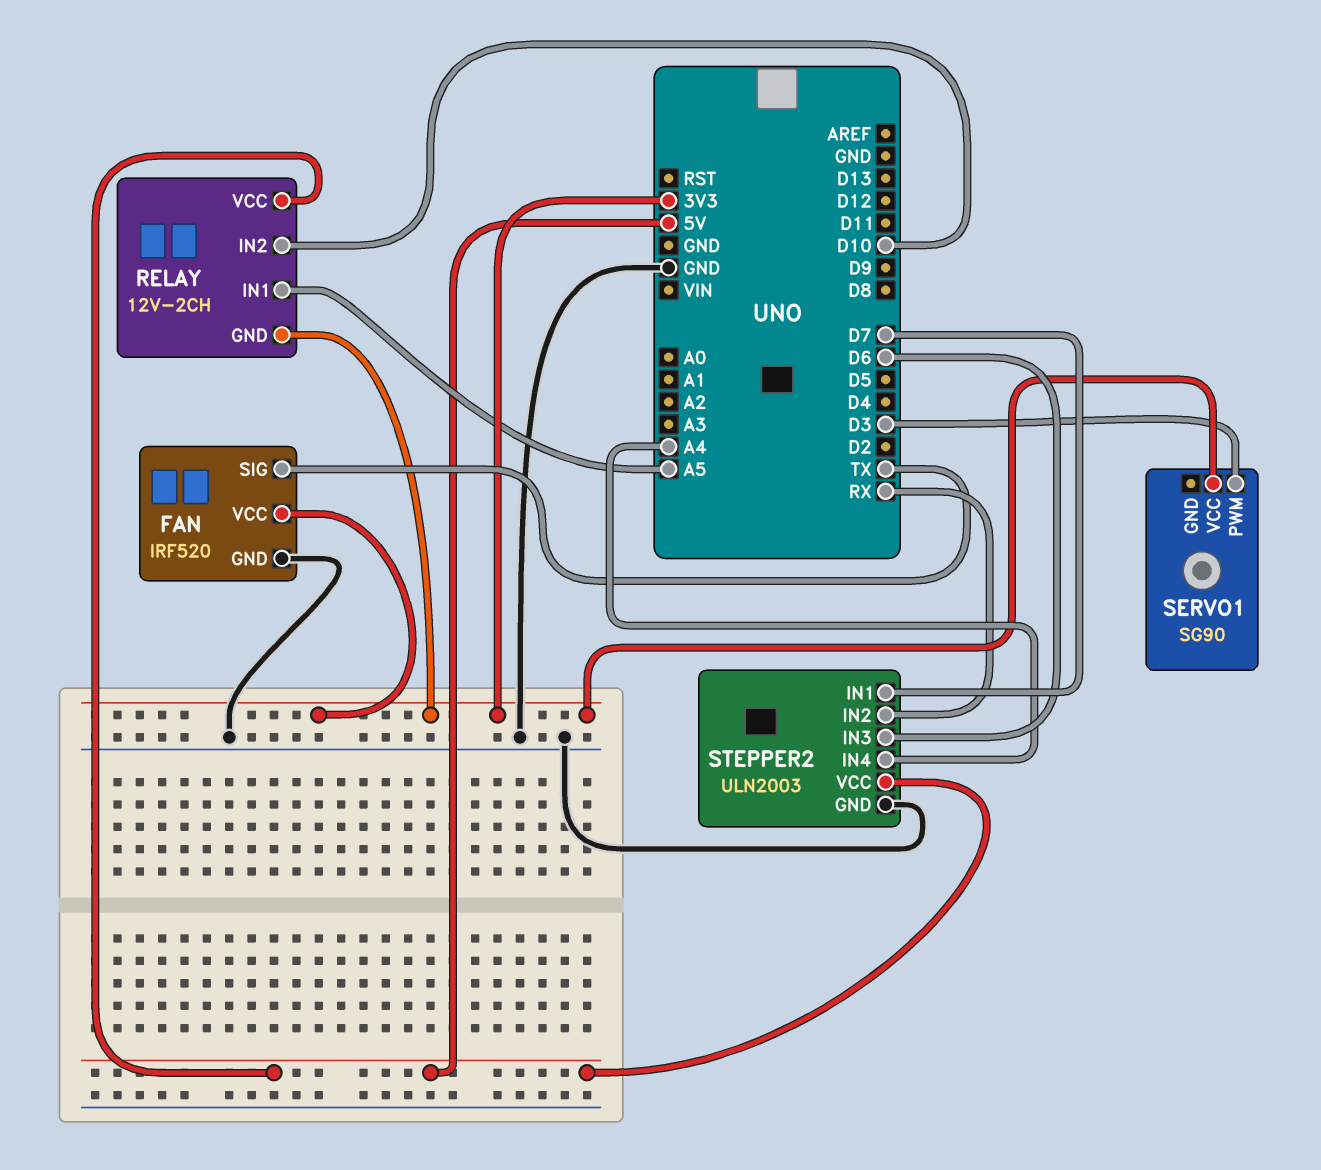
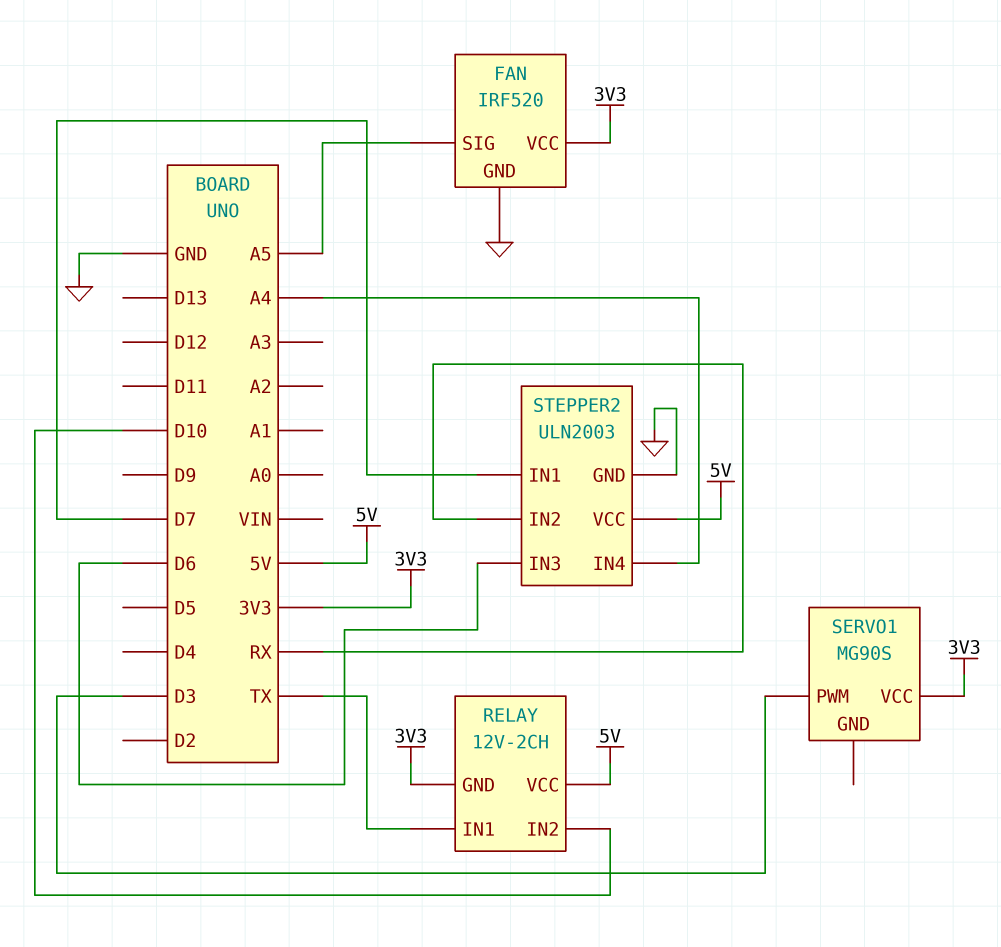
FAN pin SIG: TX -> A5
RELAY pin IN1: A5 -> TX
SERVO1: SG90 -> MG90S

